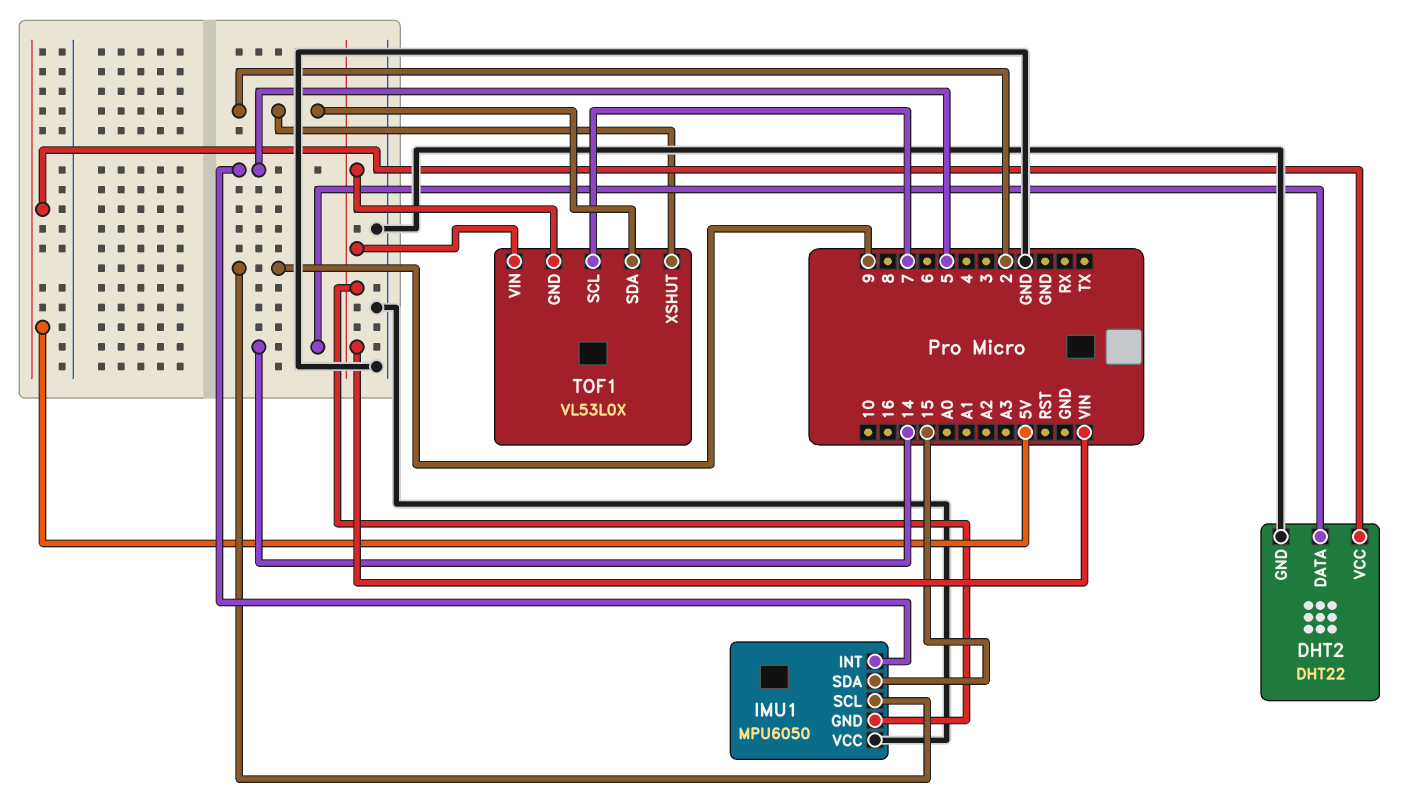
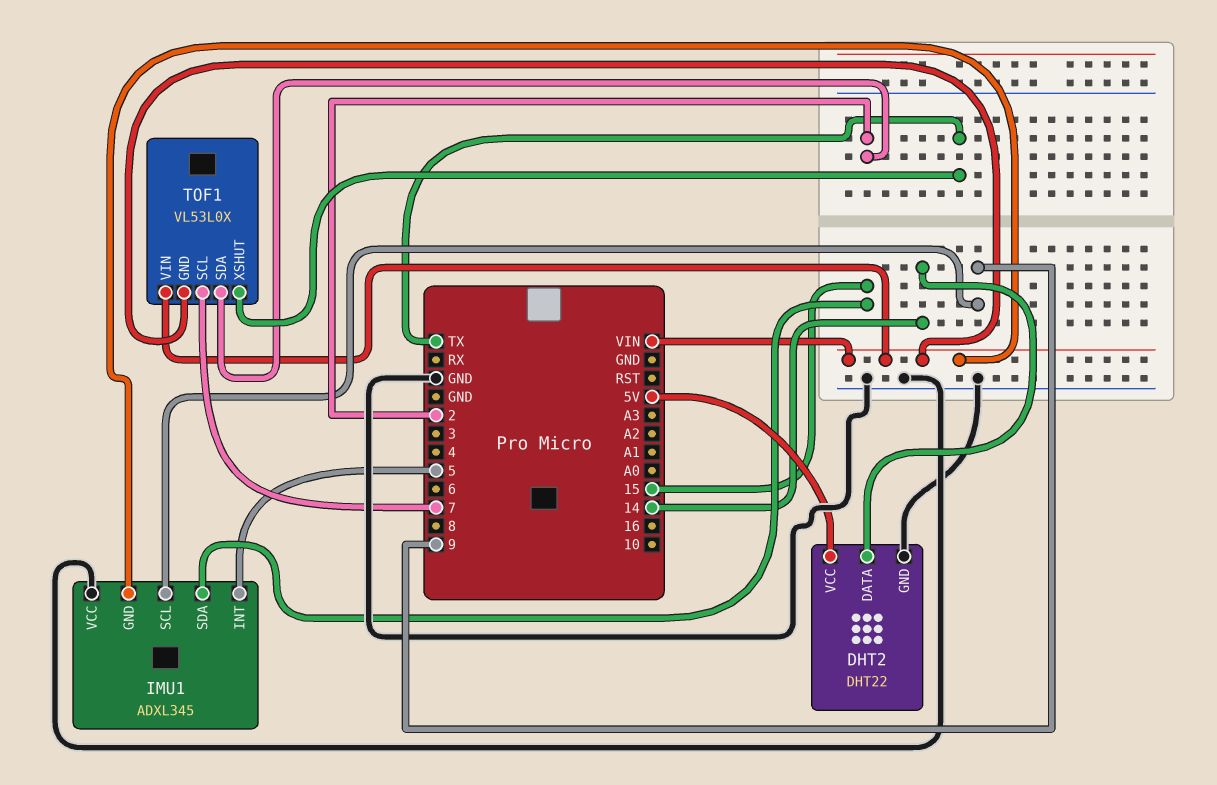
IMU1: MPU6050 -> ADXL345
TOF1 pin XSHUT: 2 -> TX

